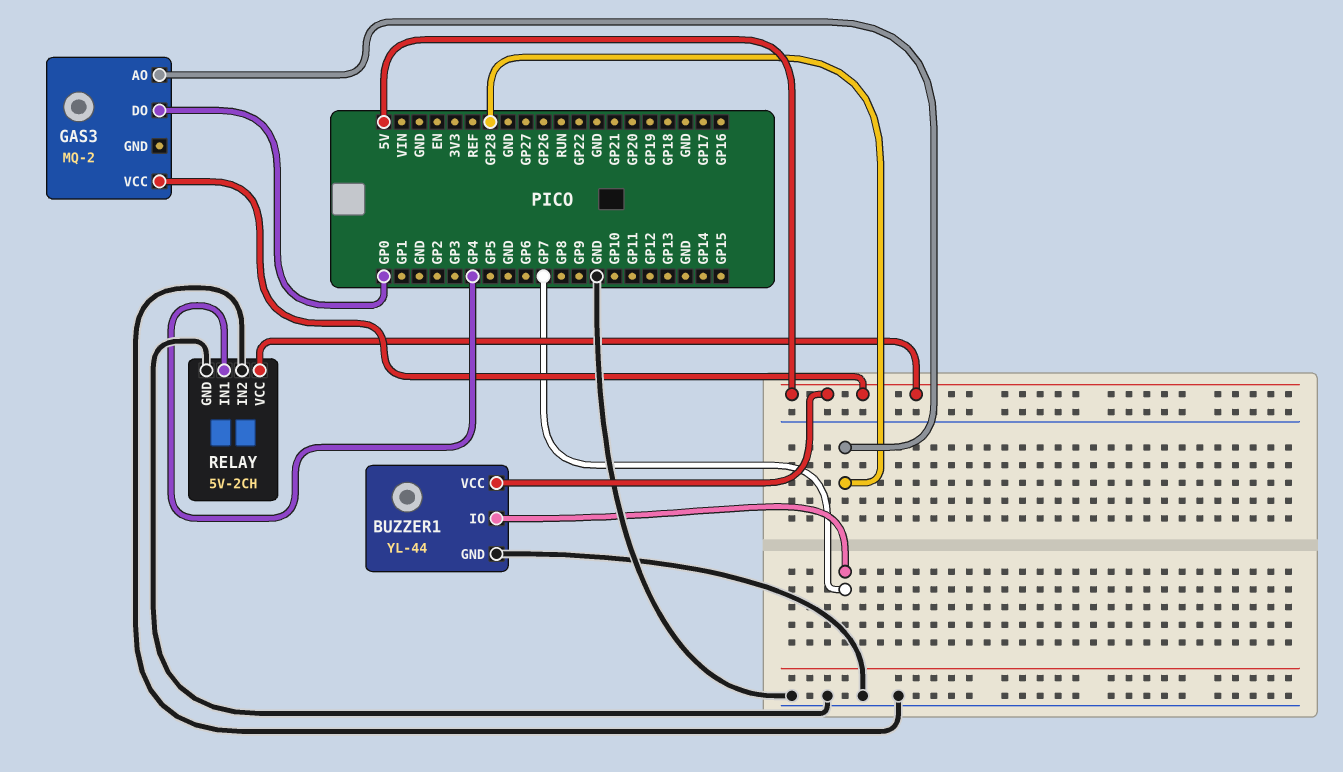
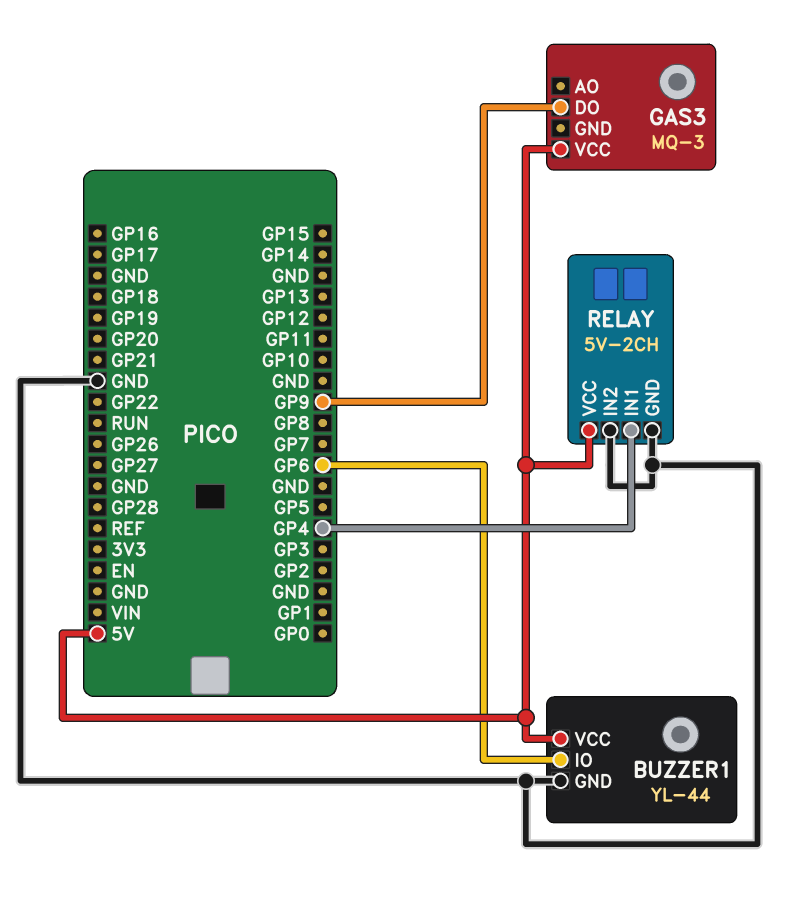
BUZZER1 pin IO: GP7 -> GP6
GAS3: MQ-2 -> MQ-3
GAS3 pin AO: GP28 -> none
GAS3 pin DO: GP0 -> GP9

